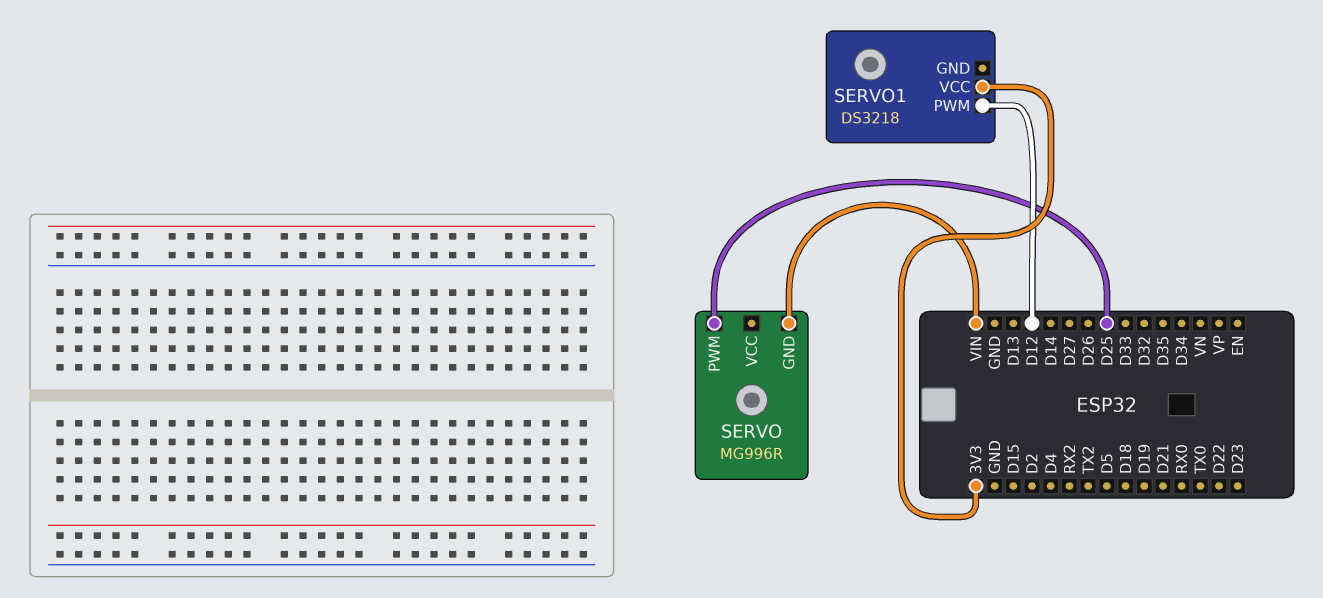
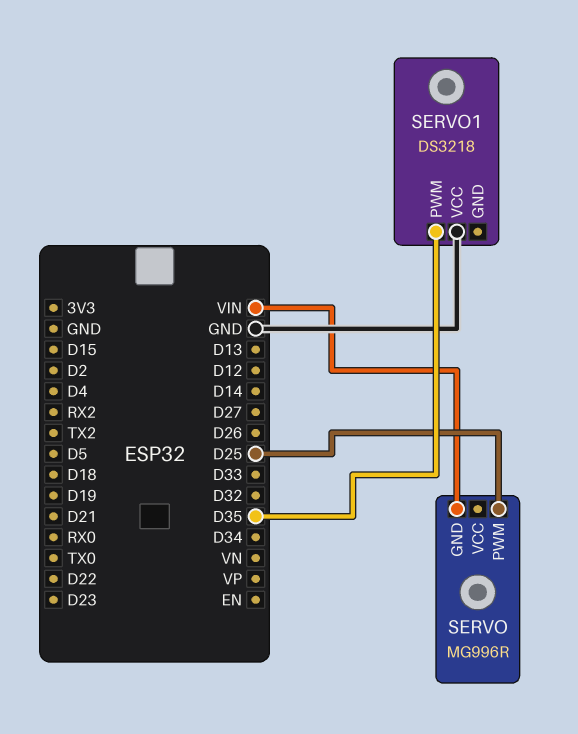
SERVO1 pin PWM: D12 -> D35
SERVO1 pin VCC: 3V3 -> GND

